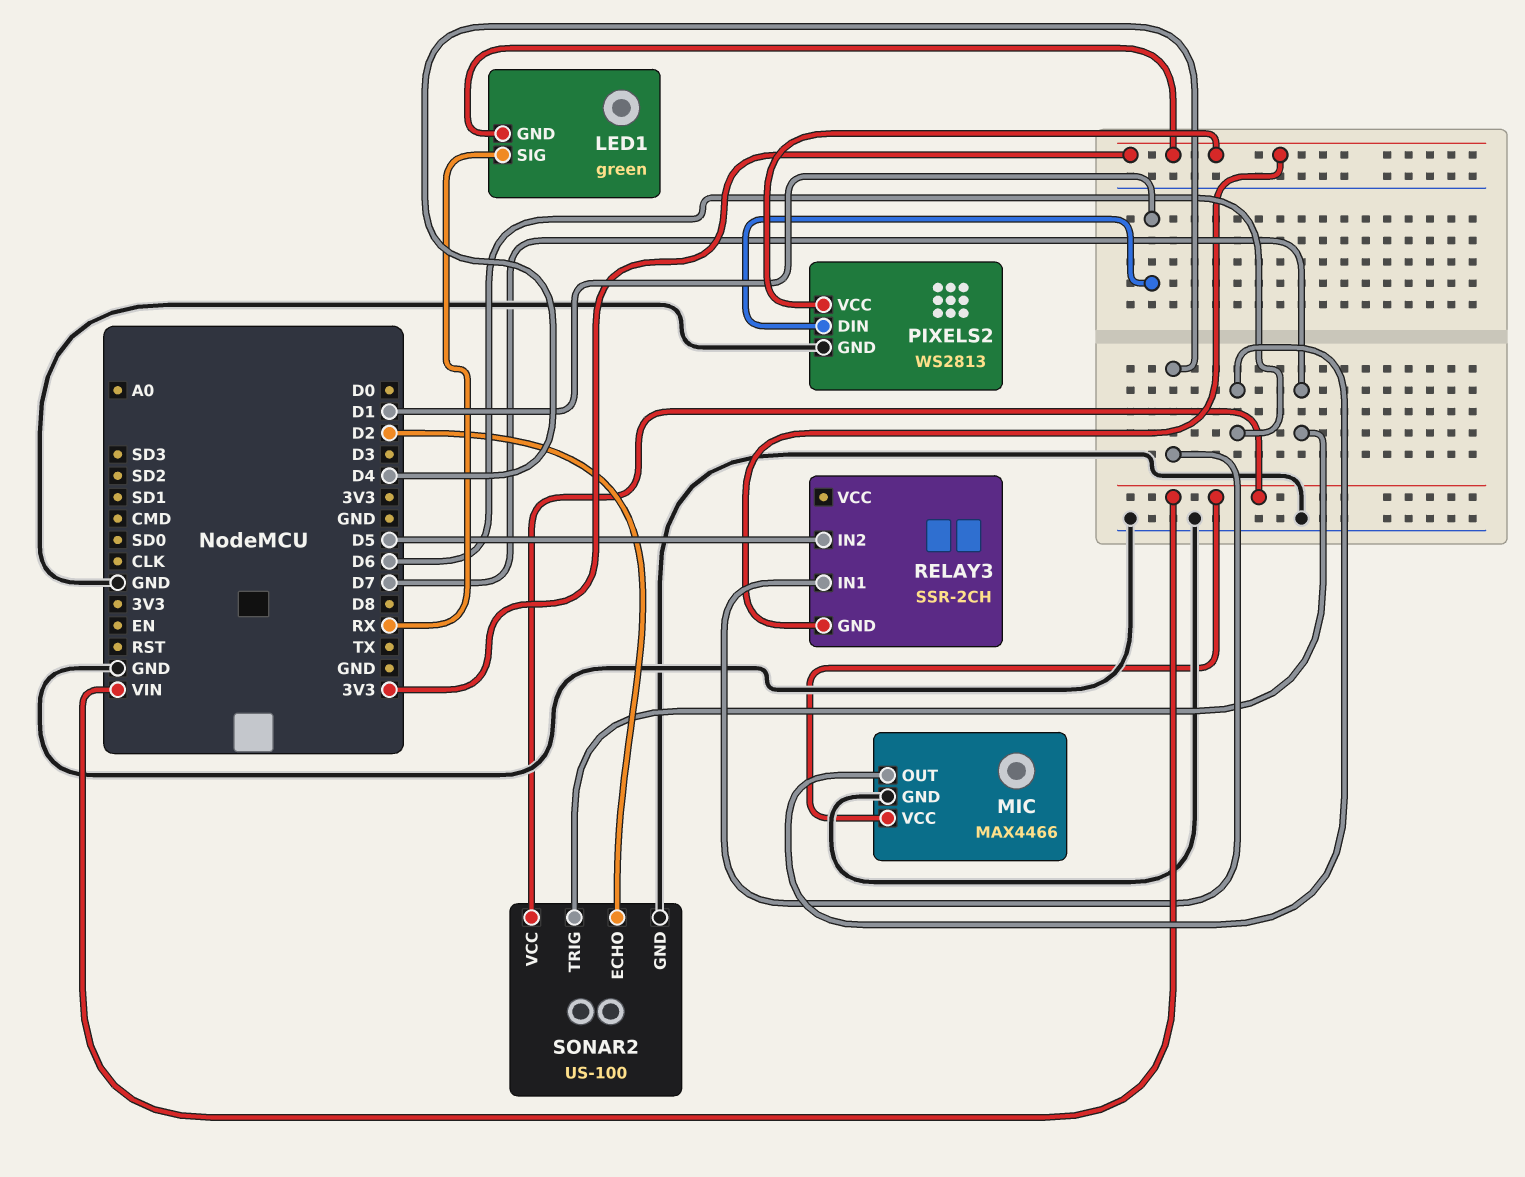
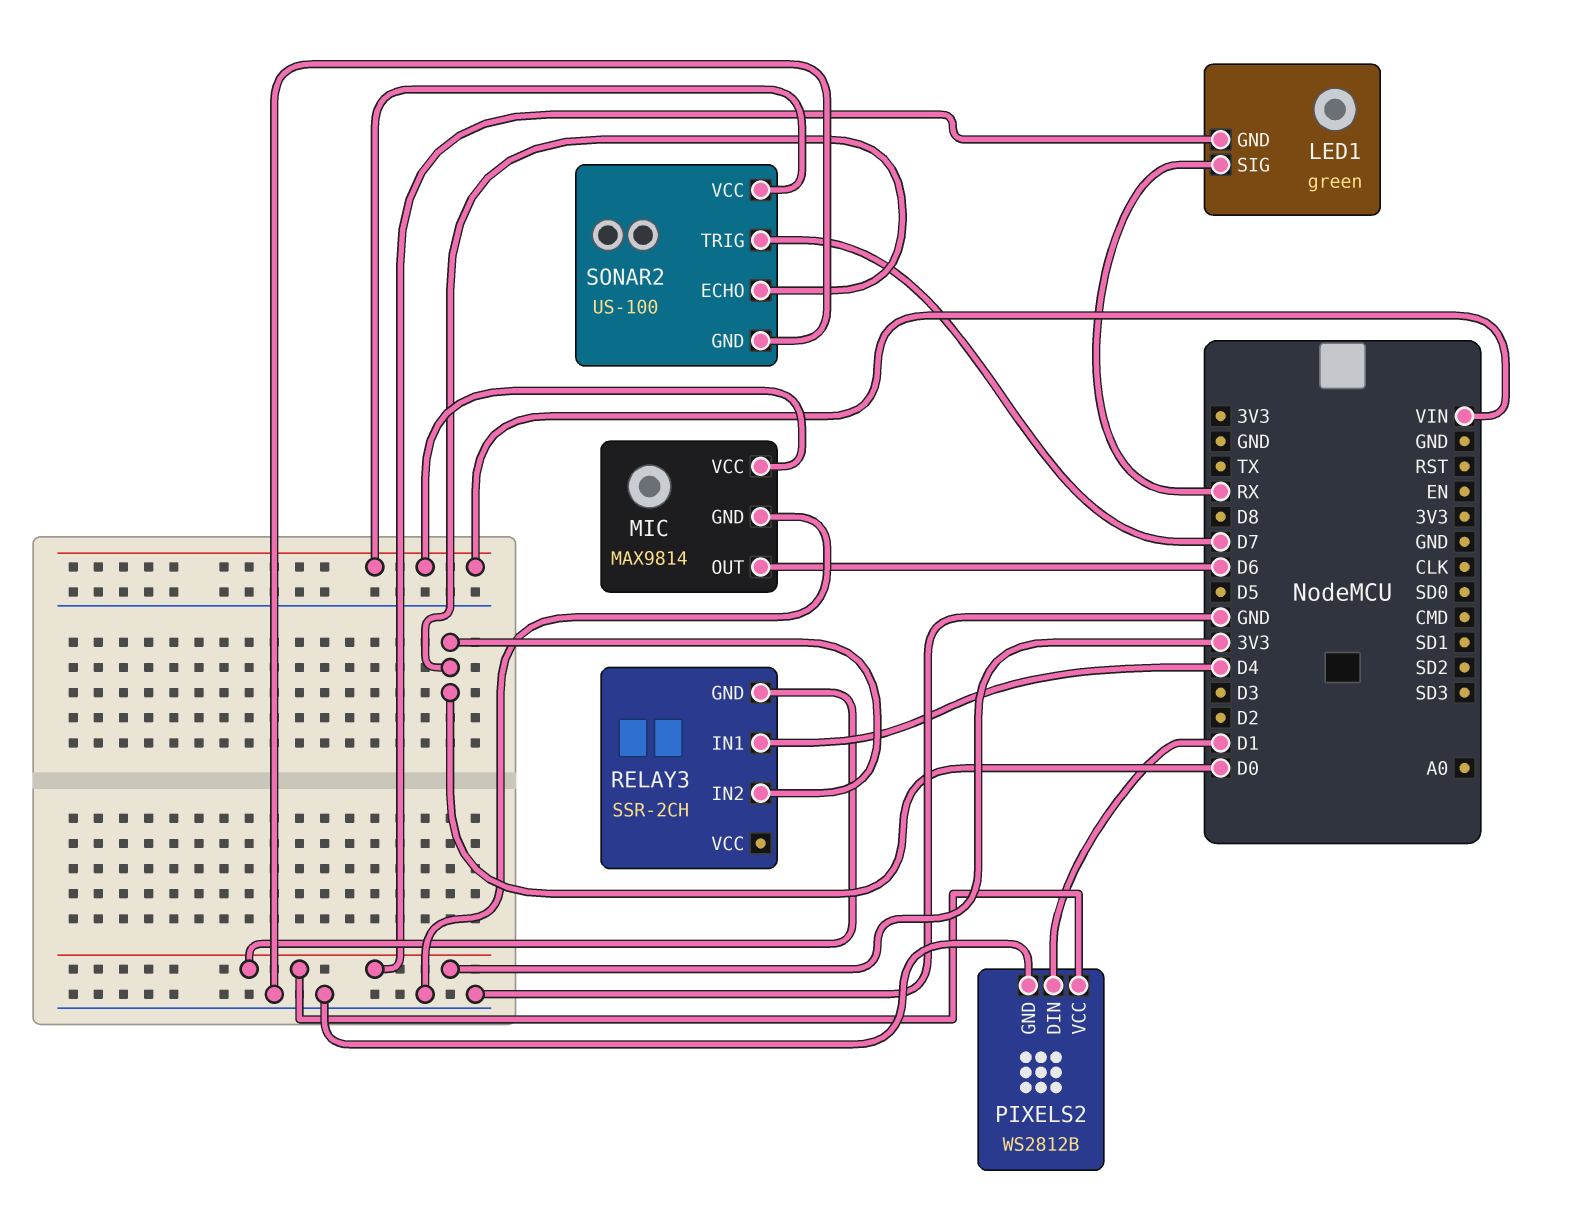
MIC: MAX4466 -> MAX9814
PIXELS2: WS2813 -> WS2812B
RELAY3 pin IN2: D5 -> D0
SONAR2 pin ECHO: D2 -> D0

